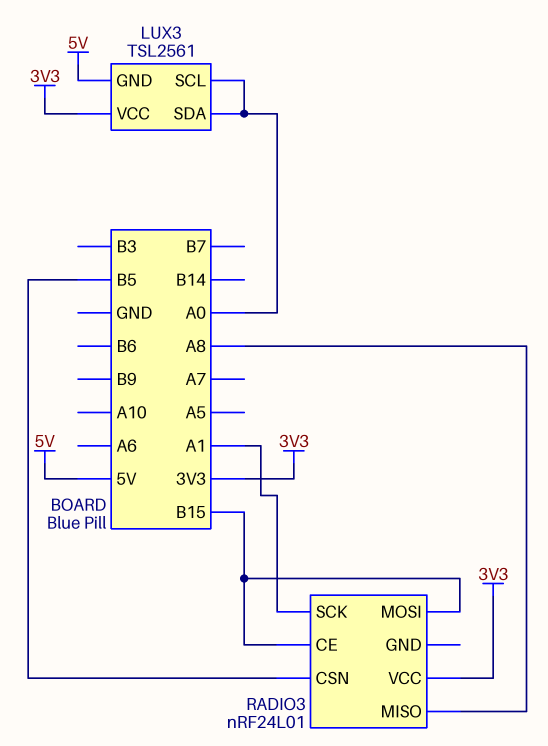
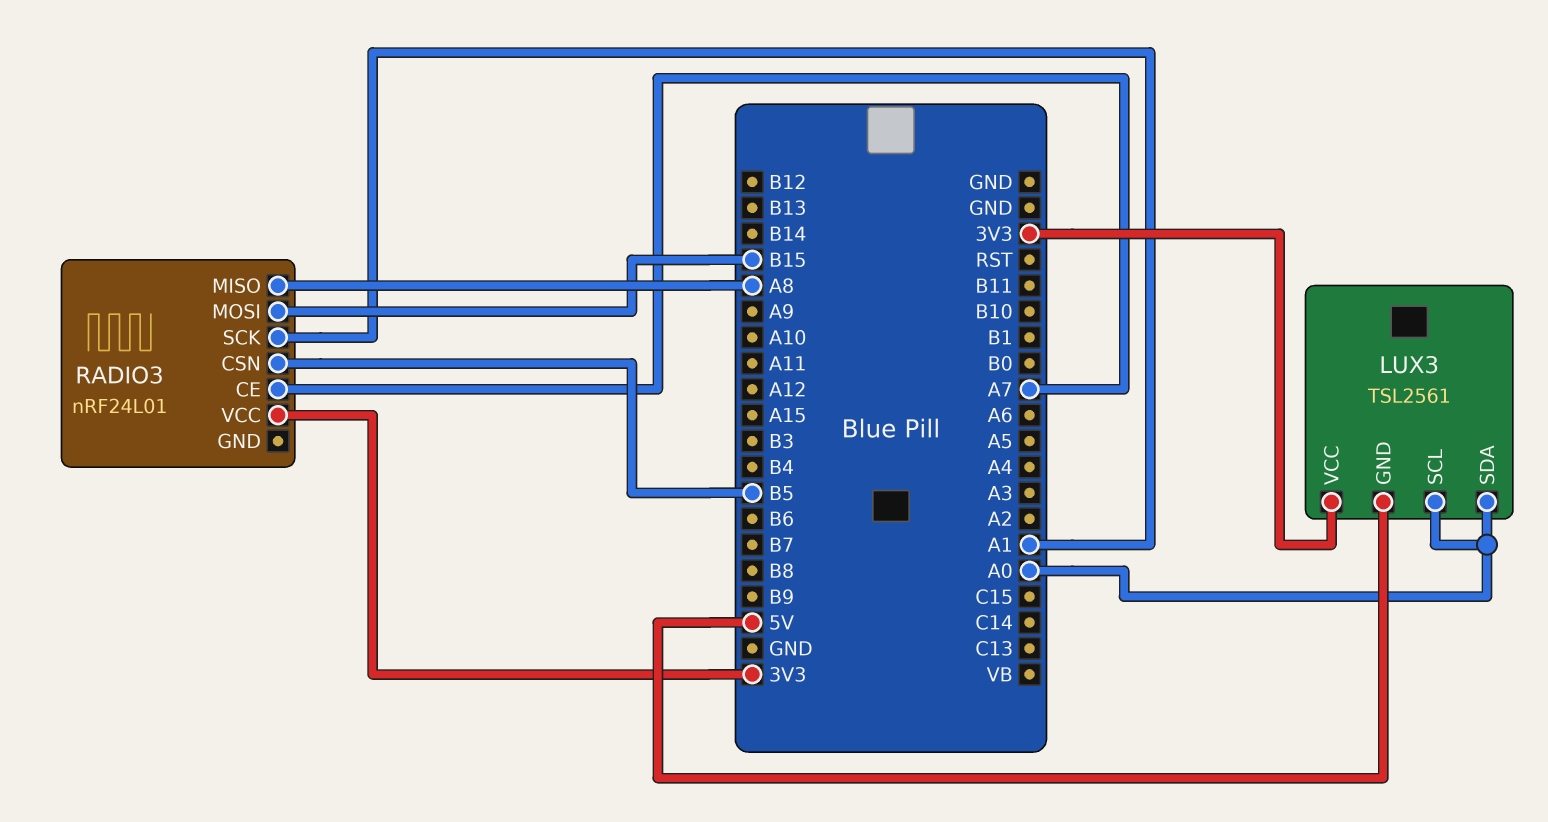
RADIO3 pin CE: B15 -> A7

